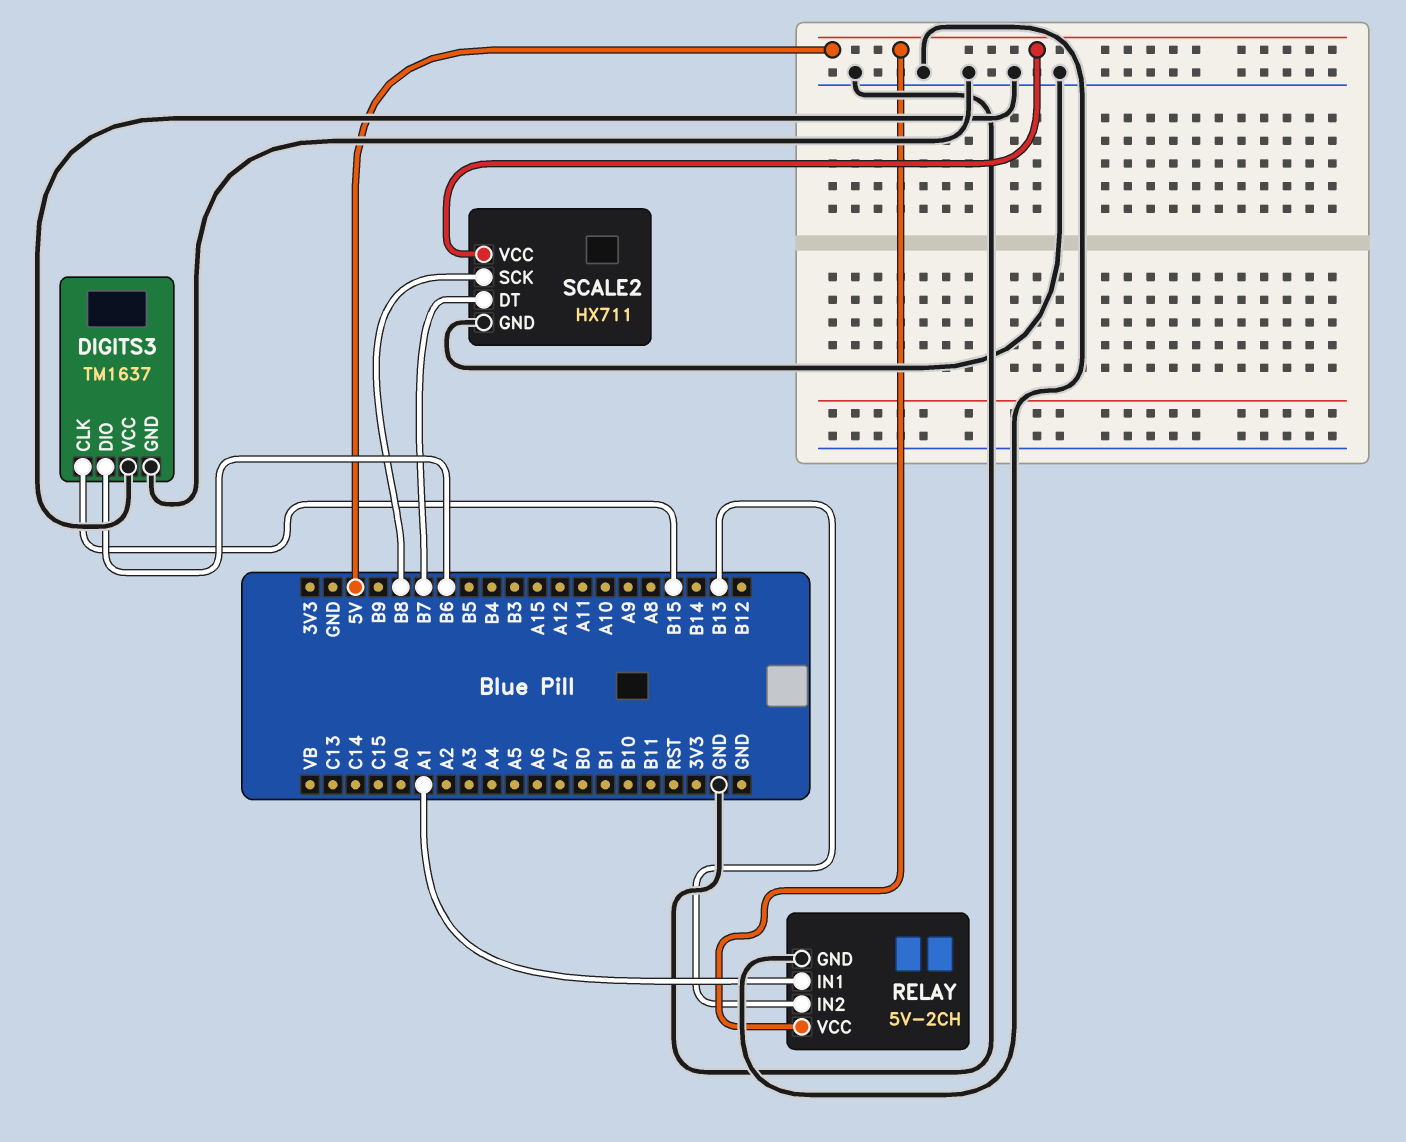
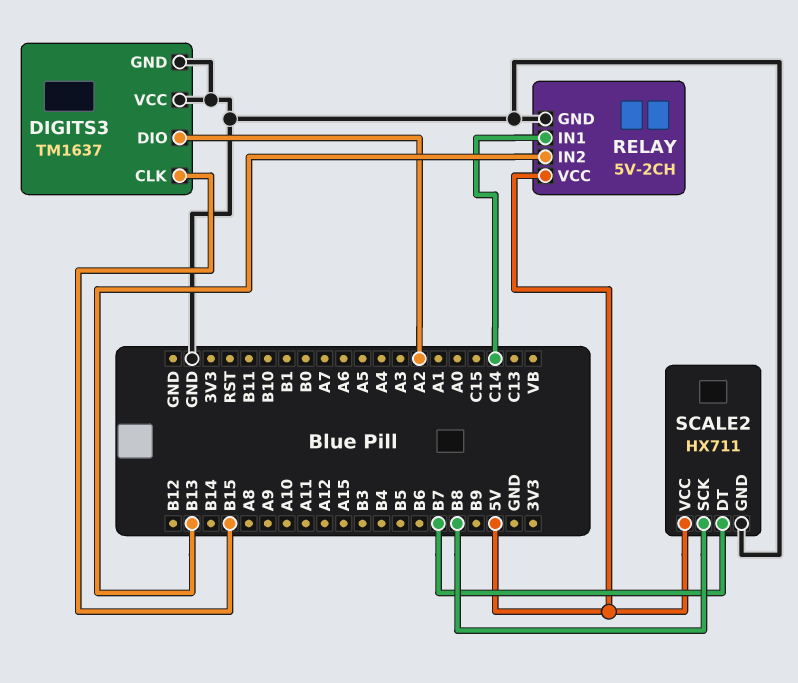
DIGITS3 pin DIO: B6 -> A2
RELAY pin IN1: A1 -> C14

